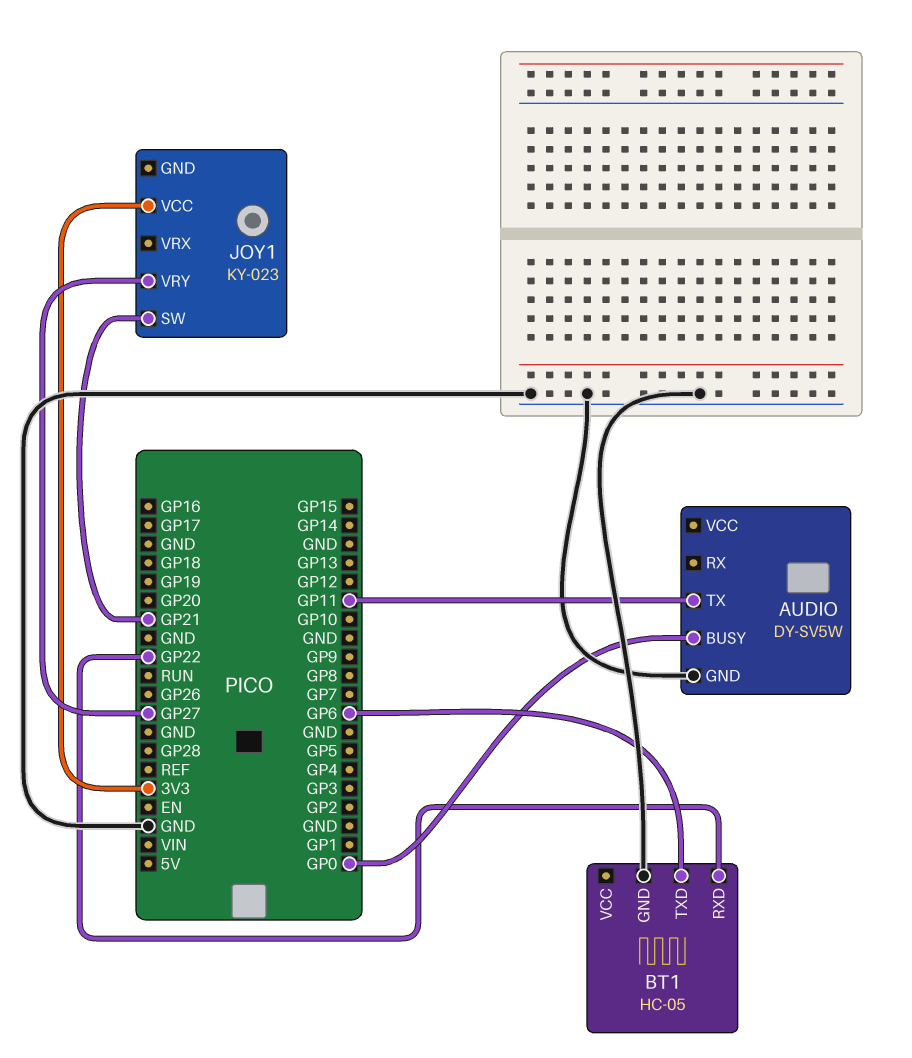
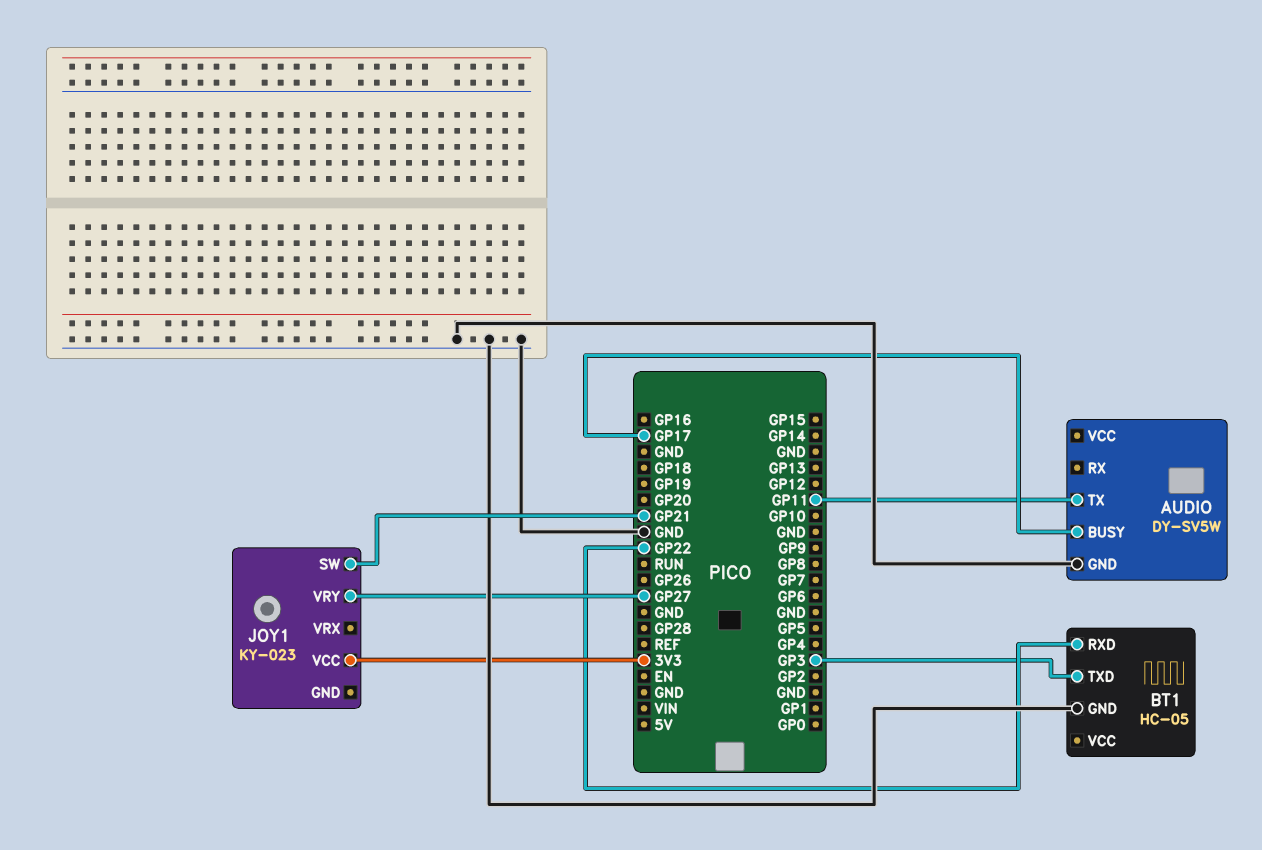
AUDIO pin BUSY: GP0 -> GP17
BT1 pin TXD: GP6 -> GP3

